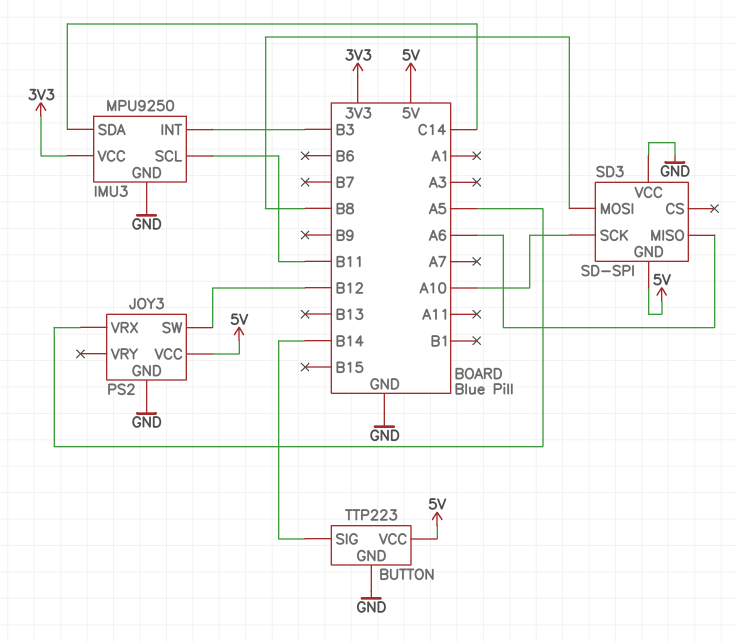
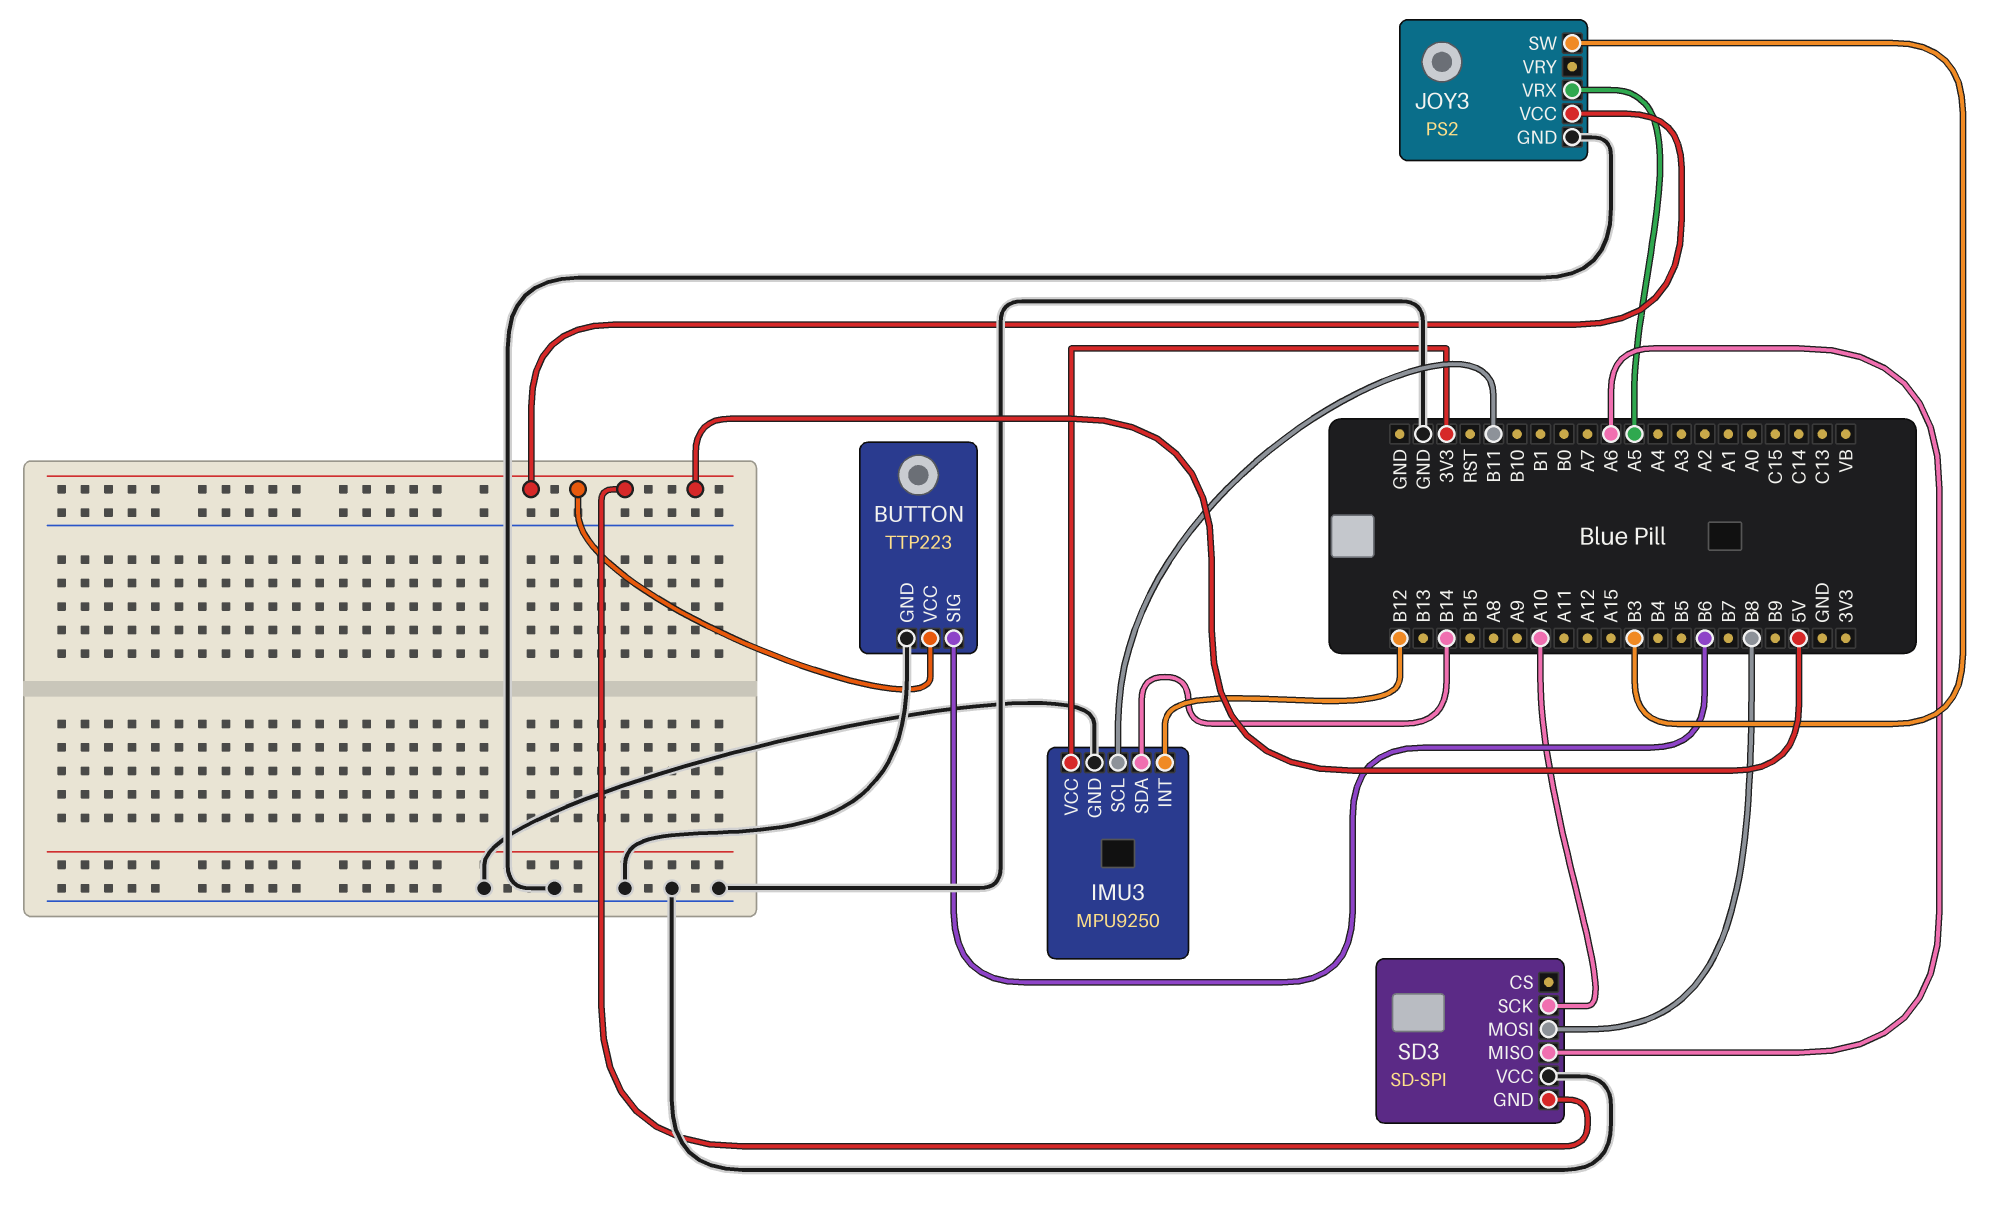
BUTTON pin SIG: B14 -> B6
IMU3 pin INT: B3 -> B12
IMU3 pin SDA: C14 -> B14
JOY3 pin SW: B12 -> B3

